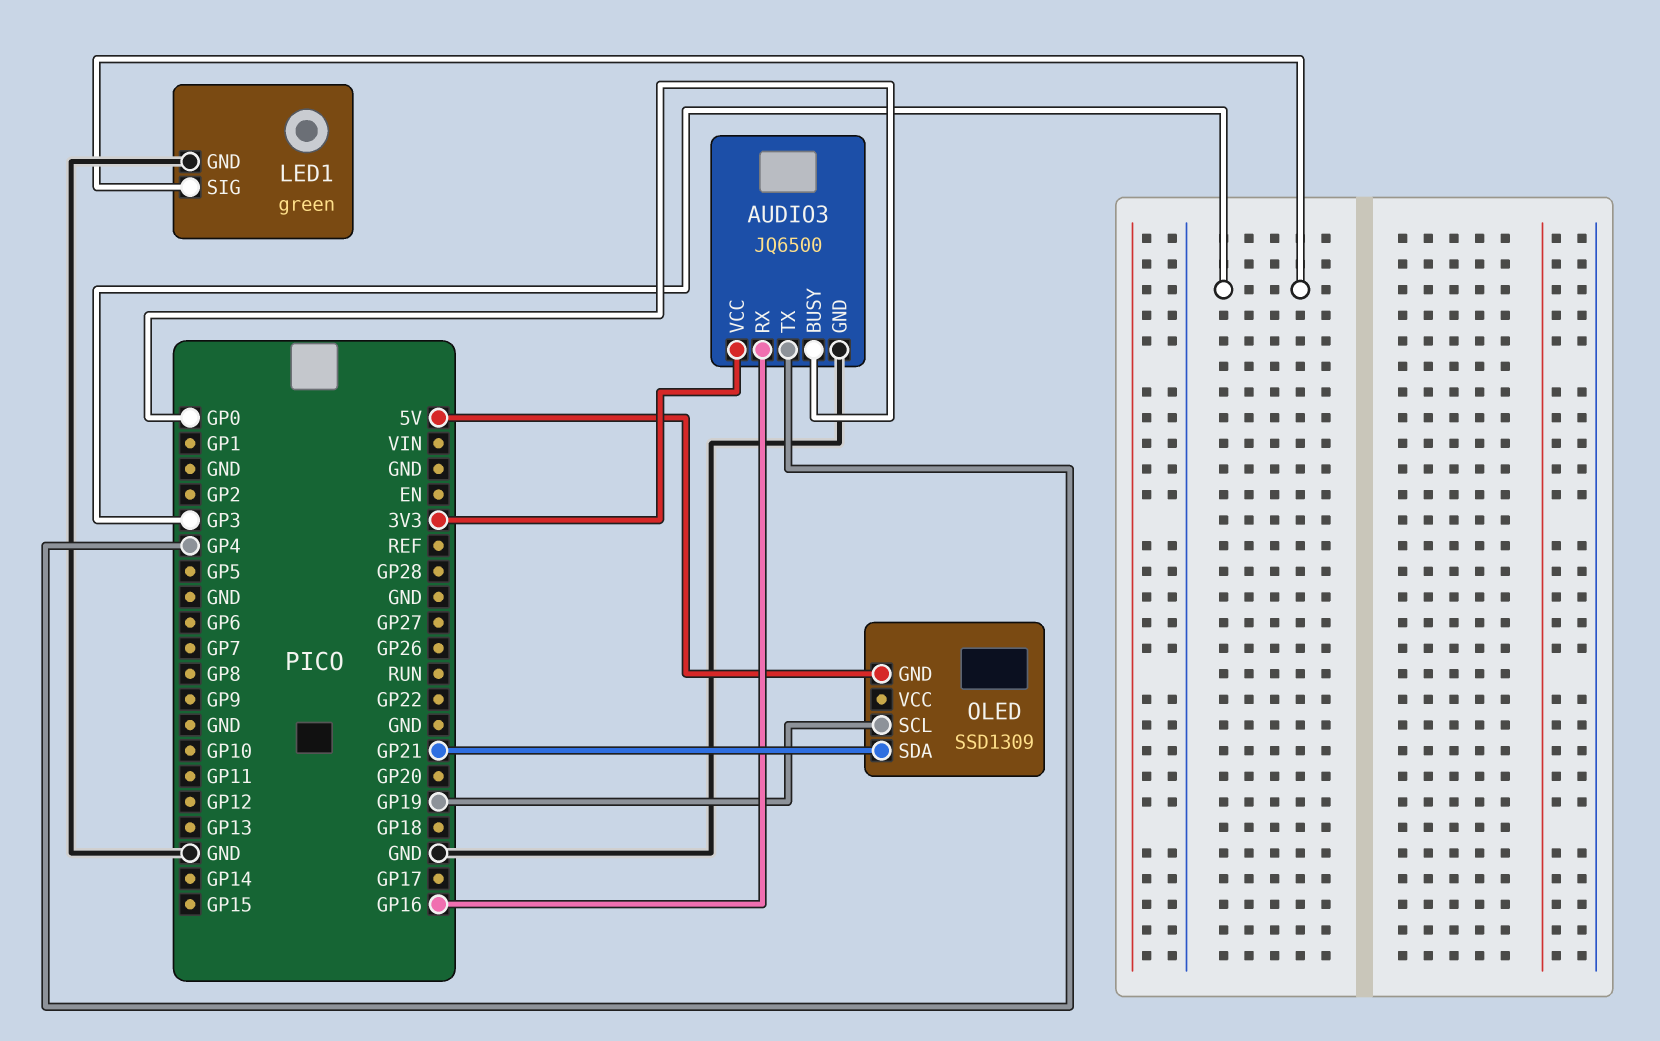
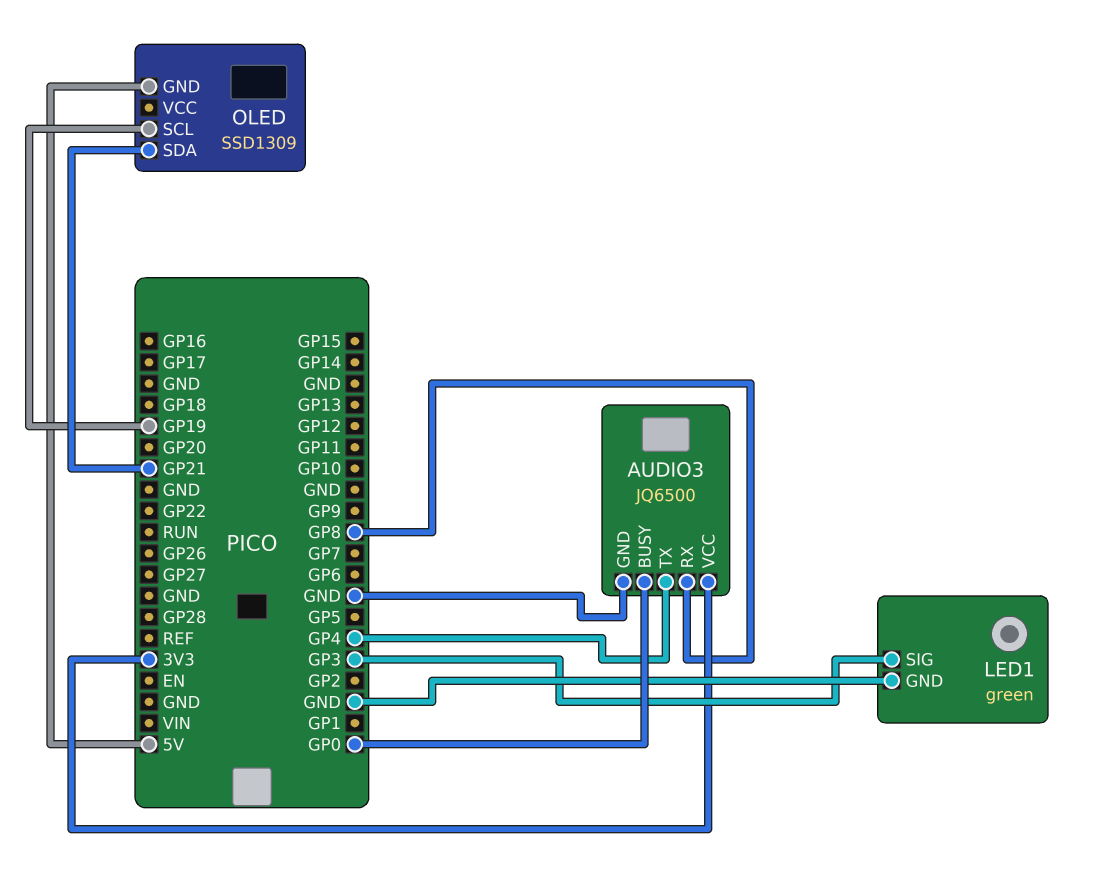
AUDIO3 pin RX: GP16 -> GP8

